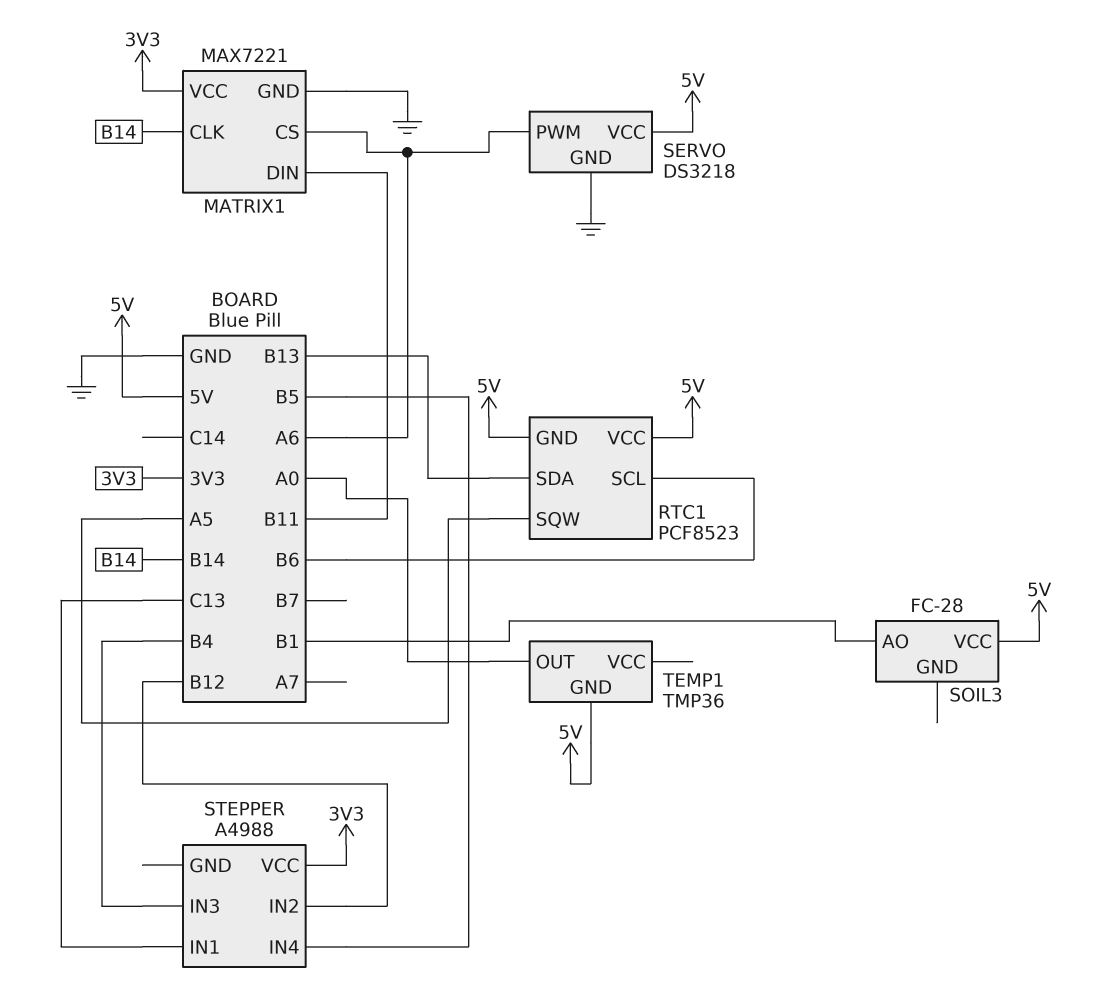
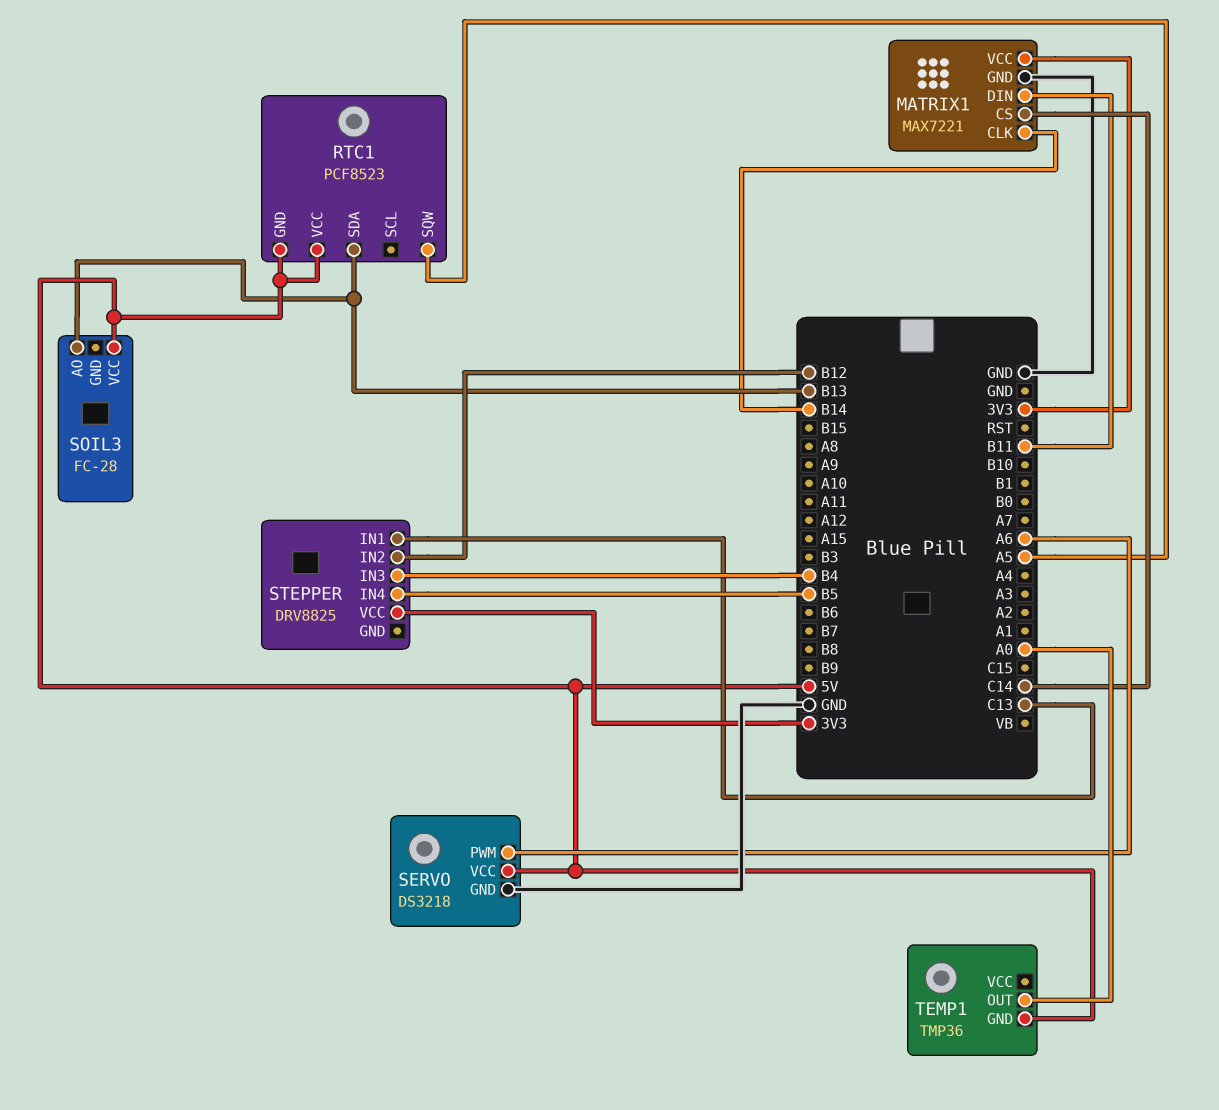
MATRIX1 pin CS: A6 -> C14
RTC1 pin SCL: B6 -> none
SOIL3 pin AO: B1 -> B13
STEPPER: A4988 -> DRV8825

